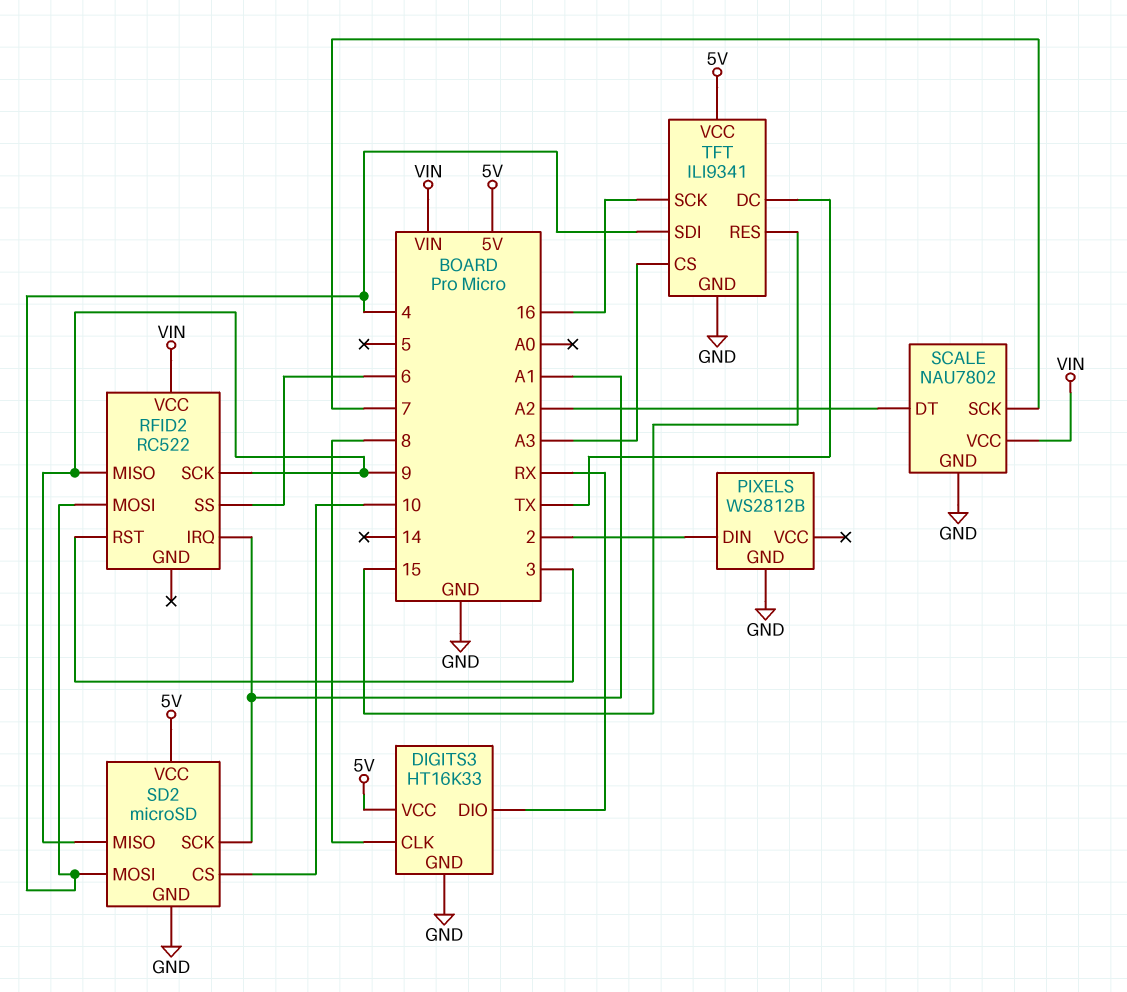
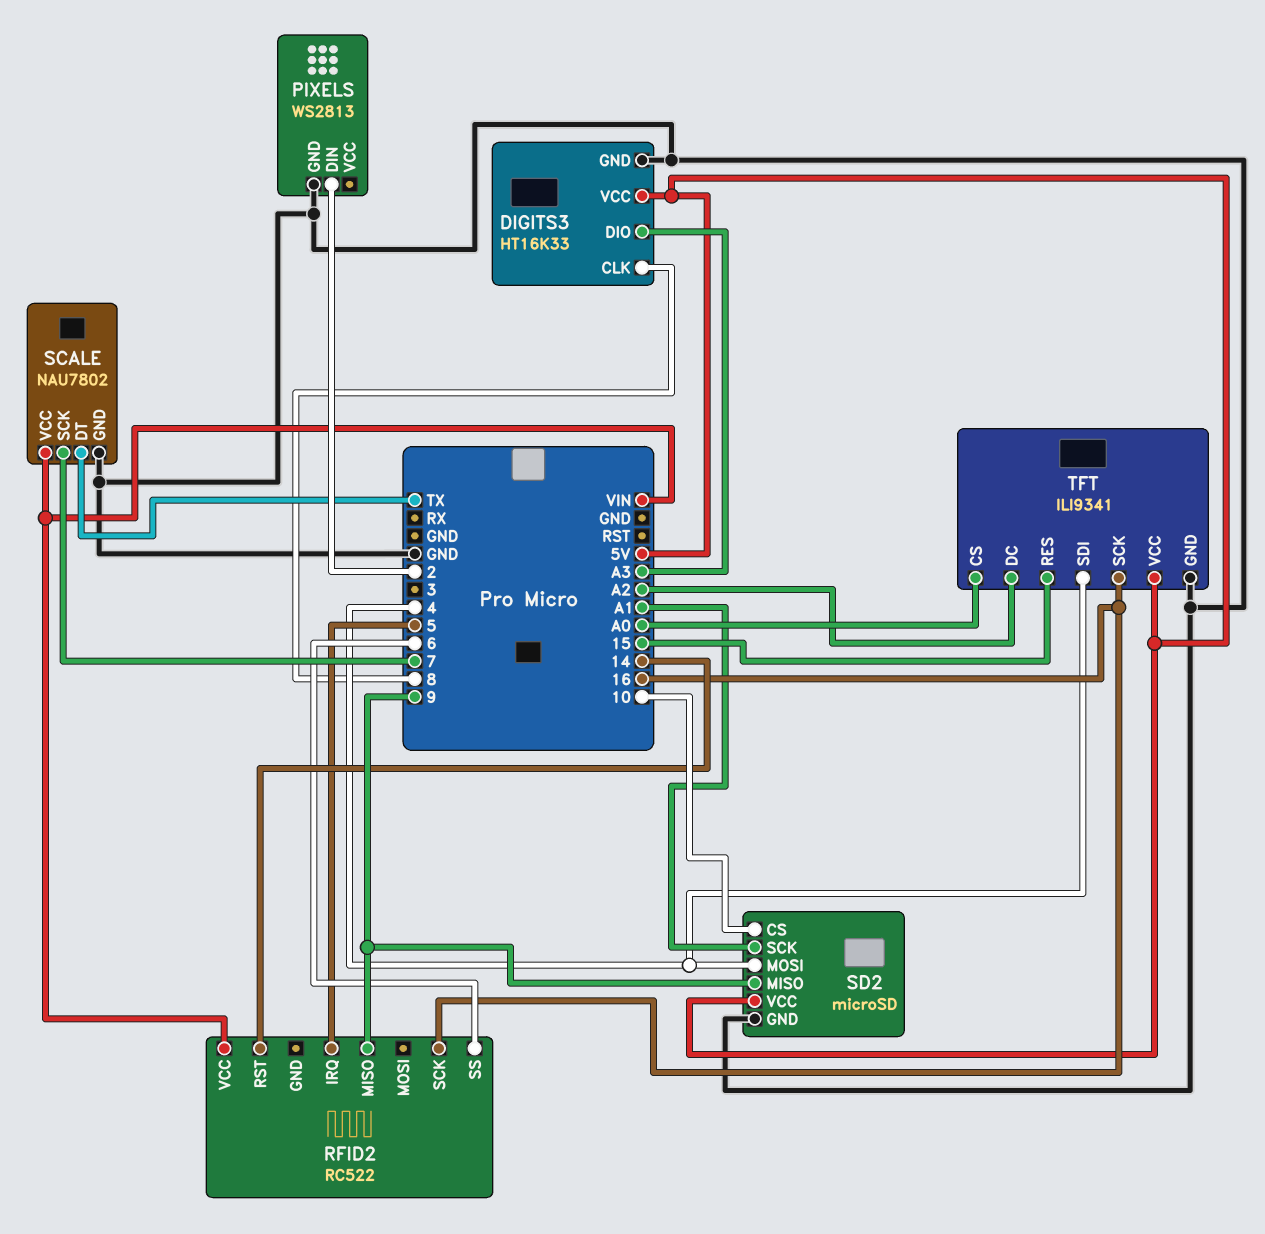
DIGITS3 pin DIO: RX -> A3
PIXELS: WS2812B -> WS2813
RFID2 pin IRQ: A1 -> 5
RFID2 pin MOSI: 4 -> none
RFID2 pin RST: 3 -> 14
RFID2 pin SCK: 9 -> 16
SCALE pin DT: A2 -> TX
TFT pin CS: A3 -> A0
TFT pin DC: TX -> A2

